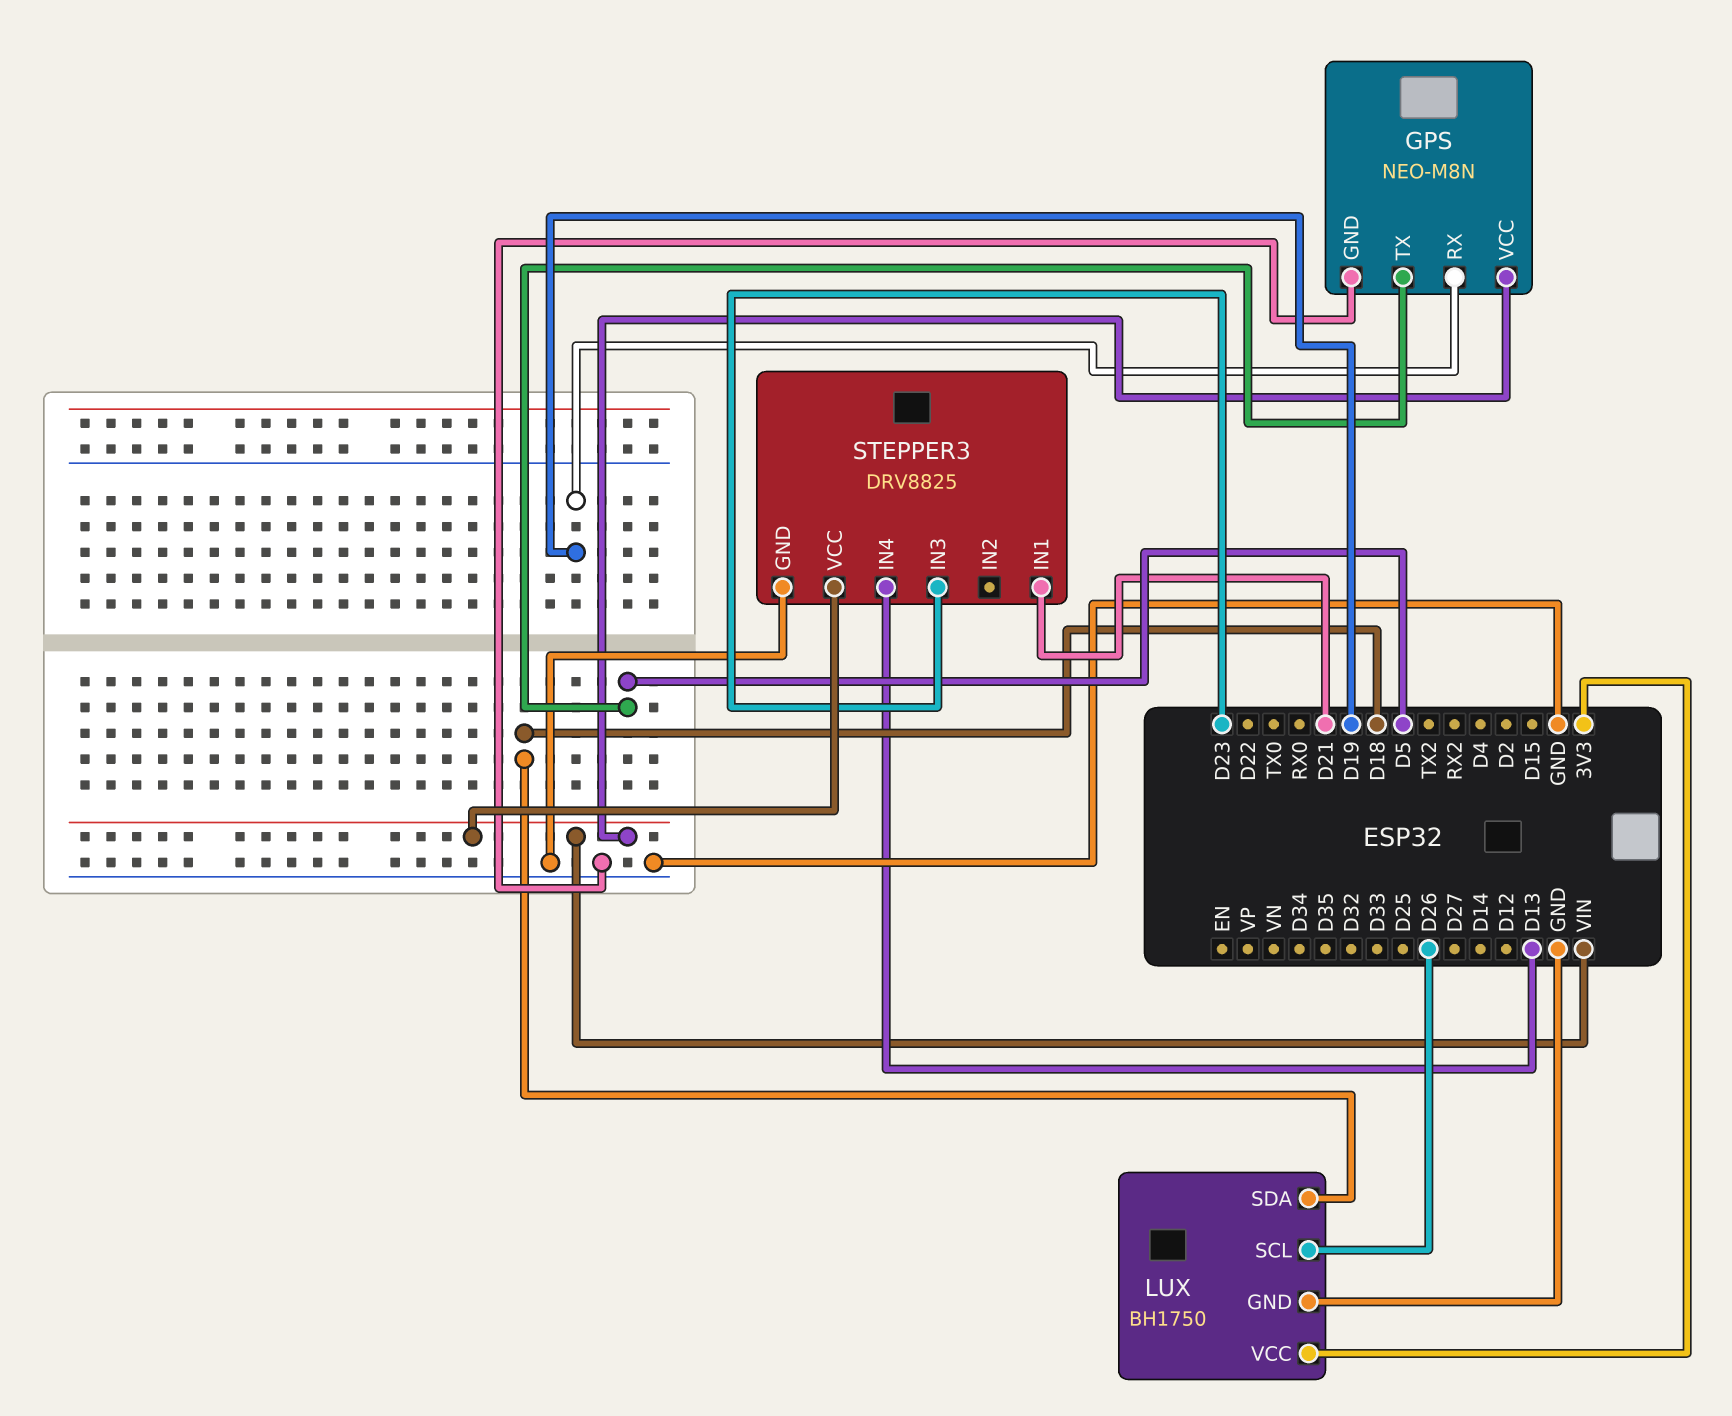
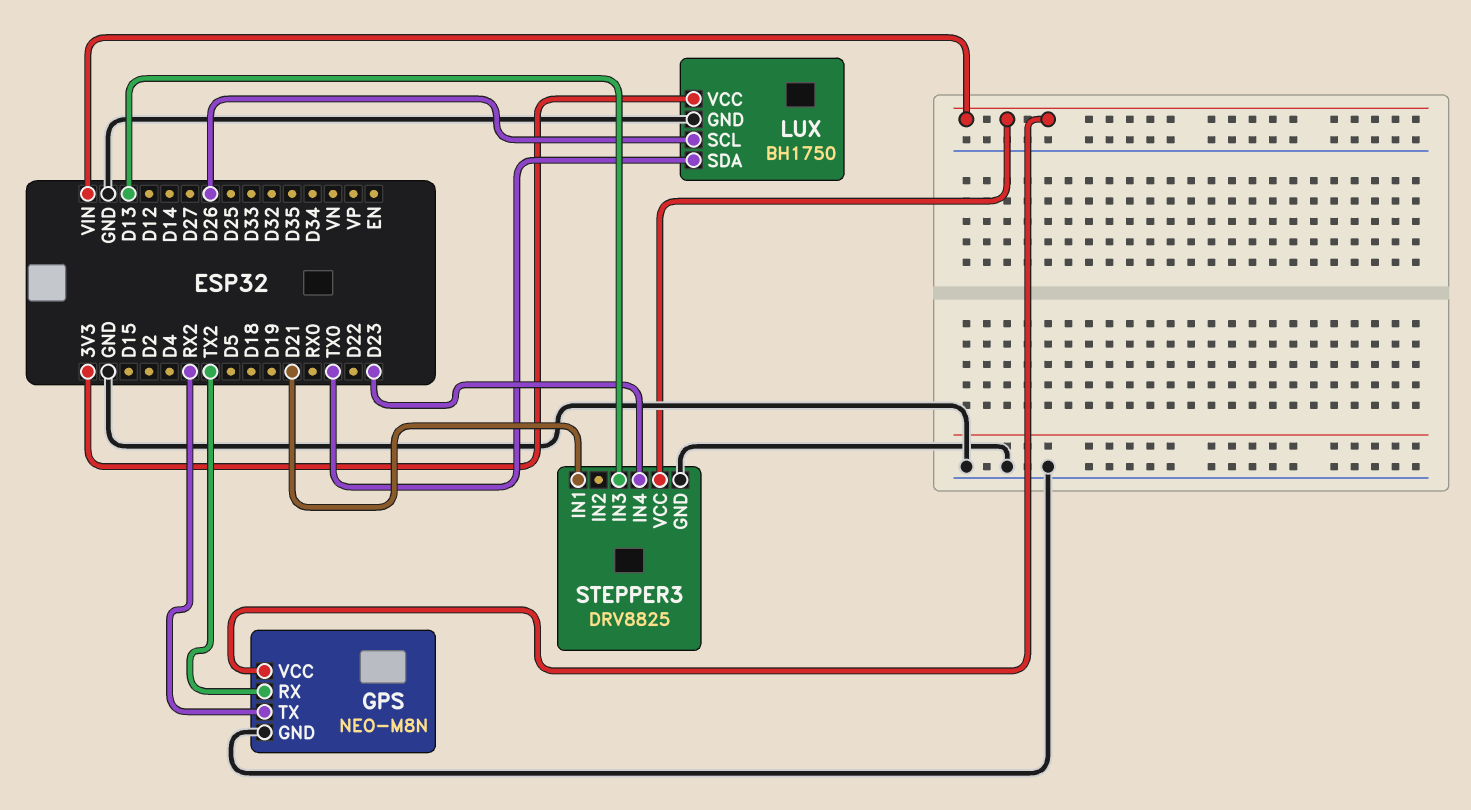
GPS pin RX: D19 -> TX2
GPS pin TX: D5 -> RX2
LUX pin SDA: D18 -> TX0
STEPPER3 pin IN3: D23 -> D13
STEPPER3 pin IN4: D13 -> D23

